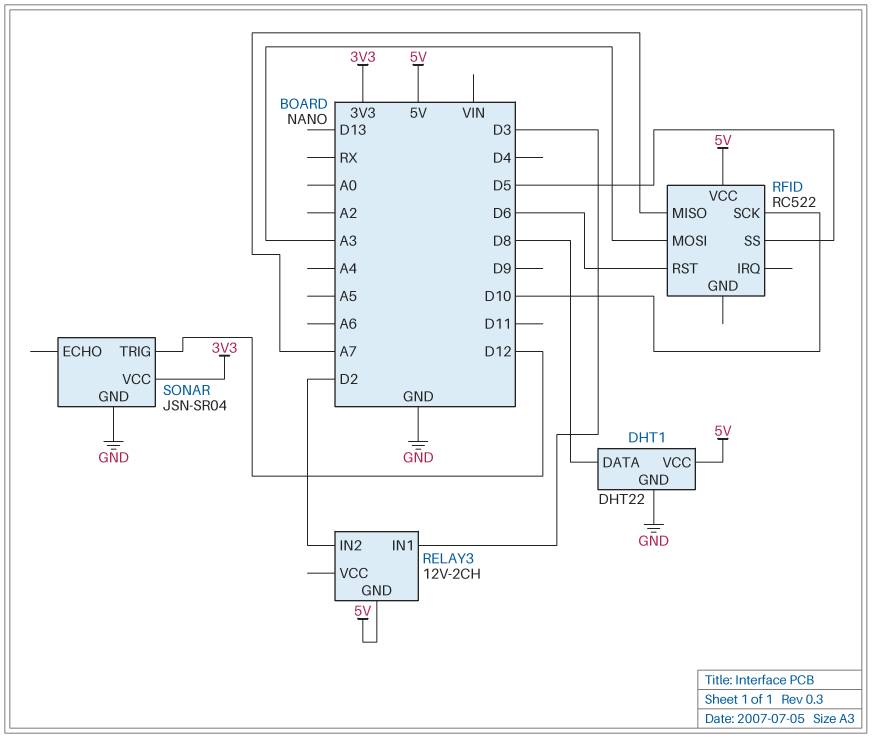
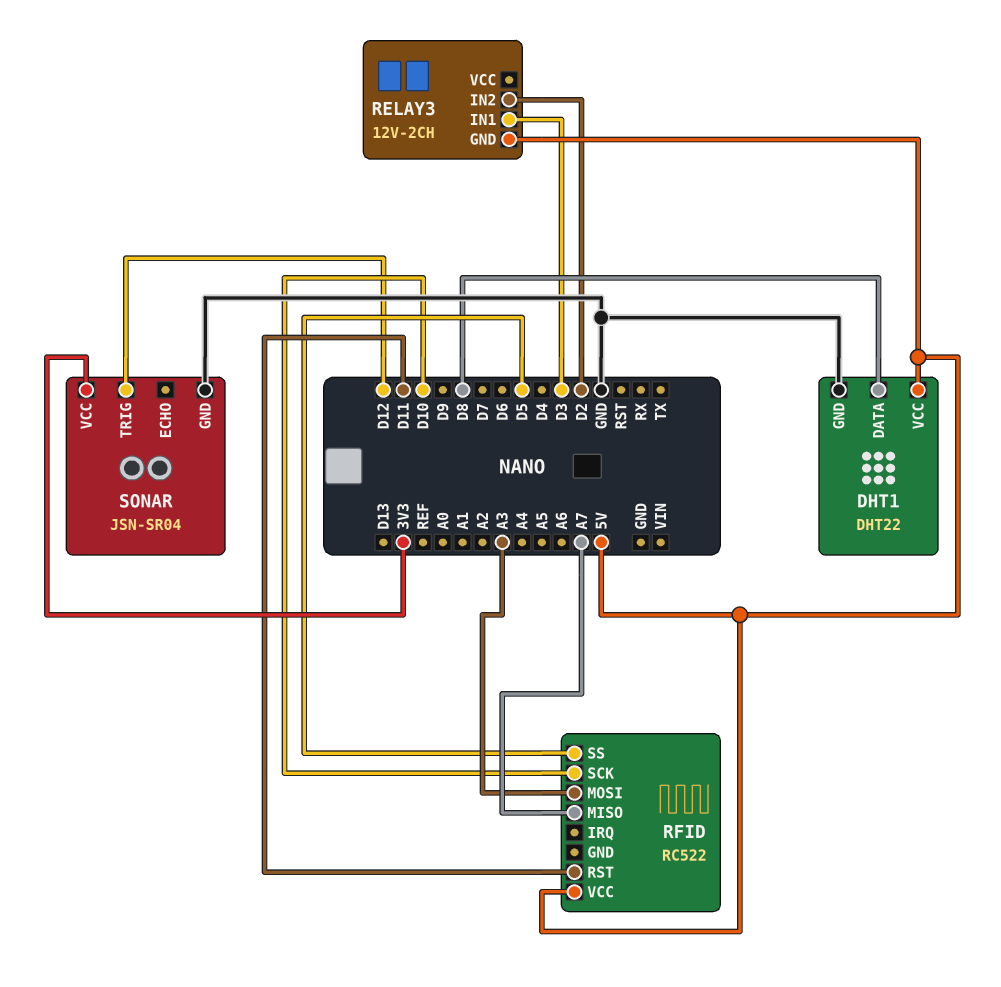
RFID pin RST: D6 -> D11

